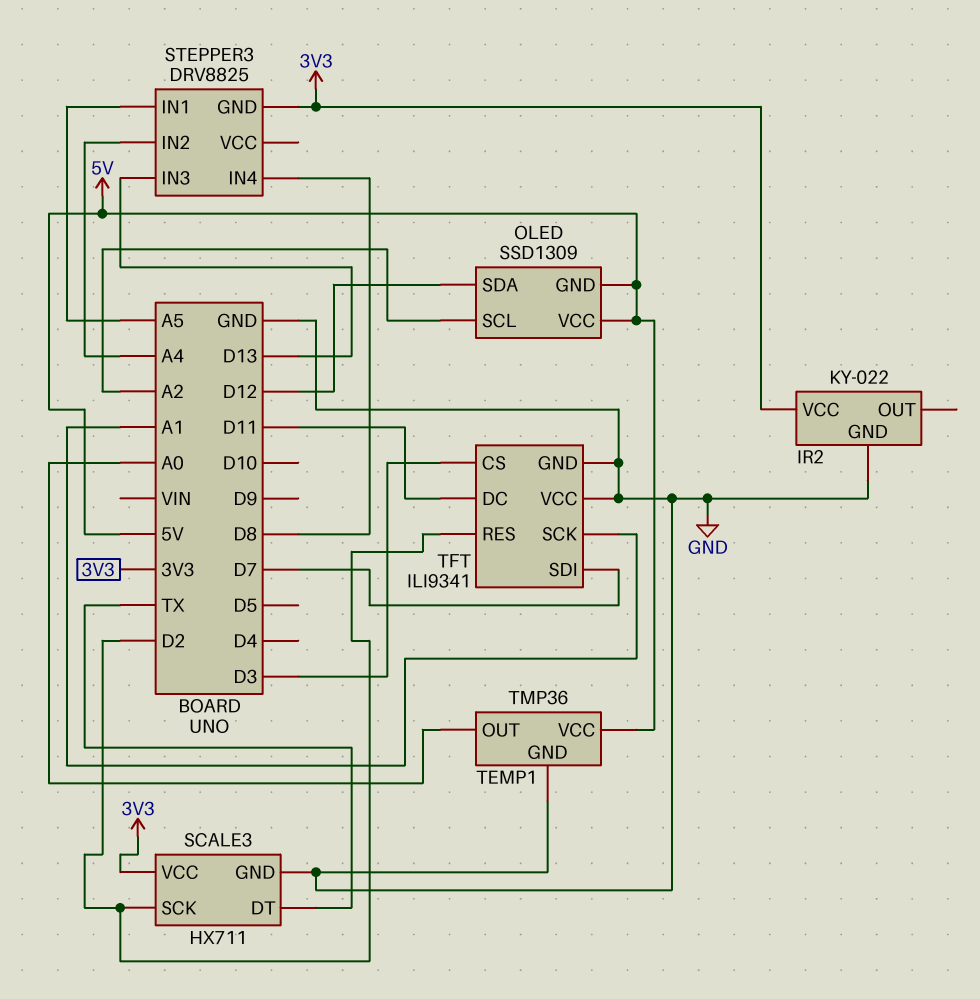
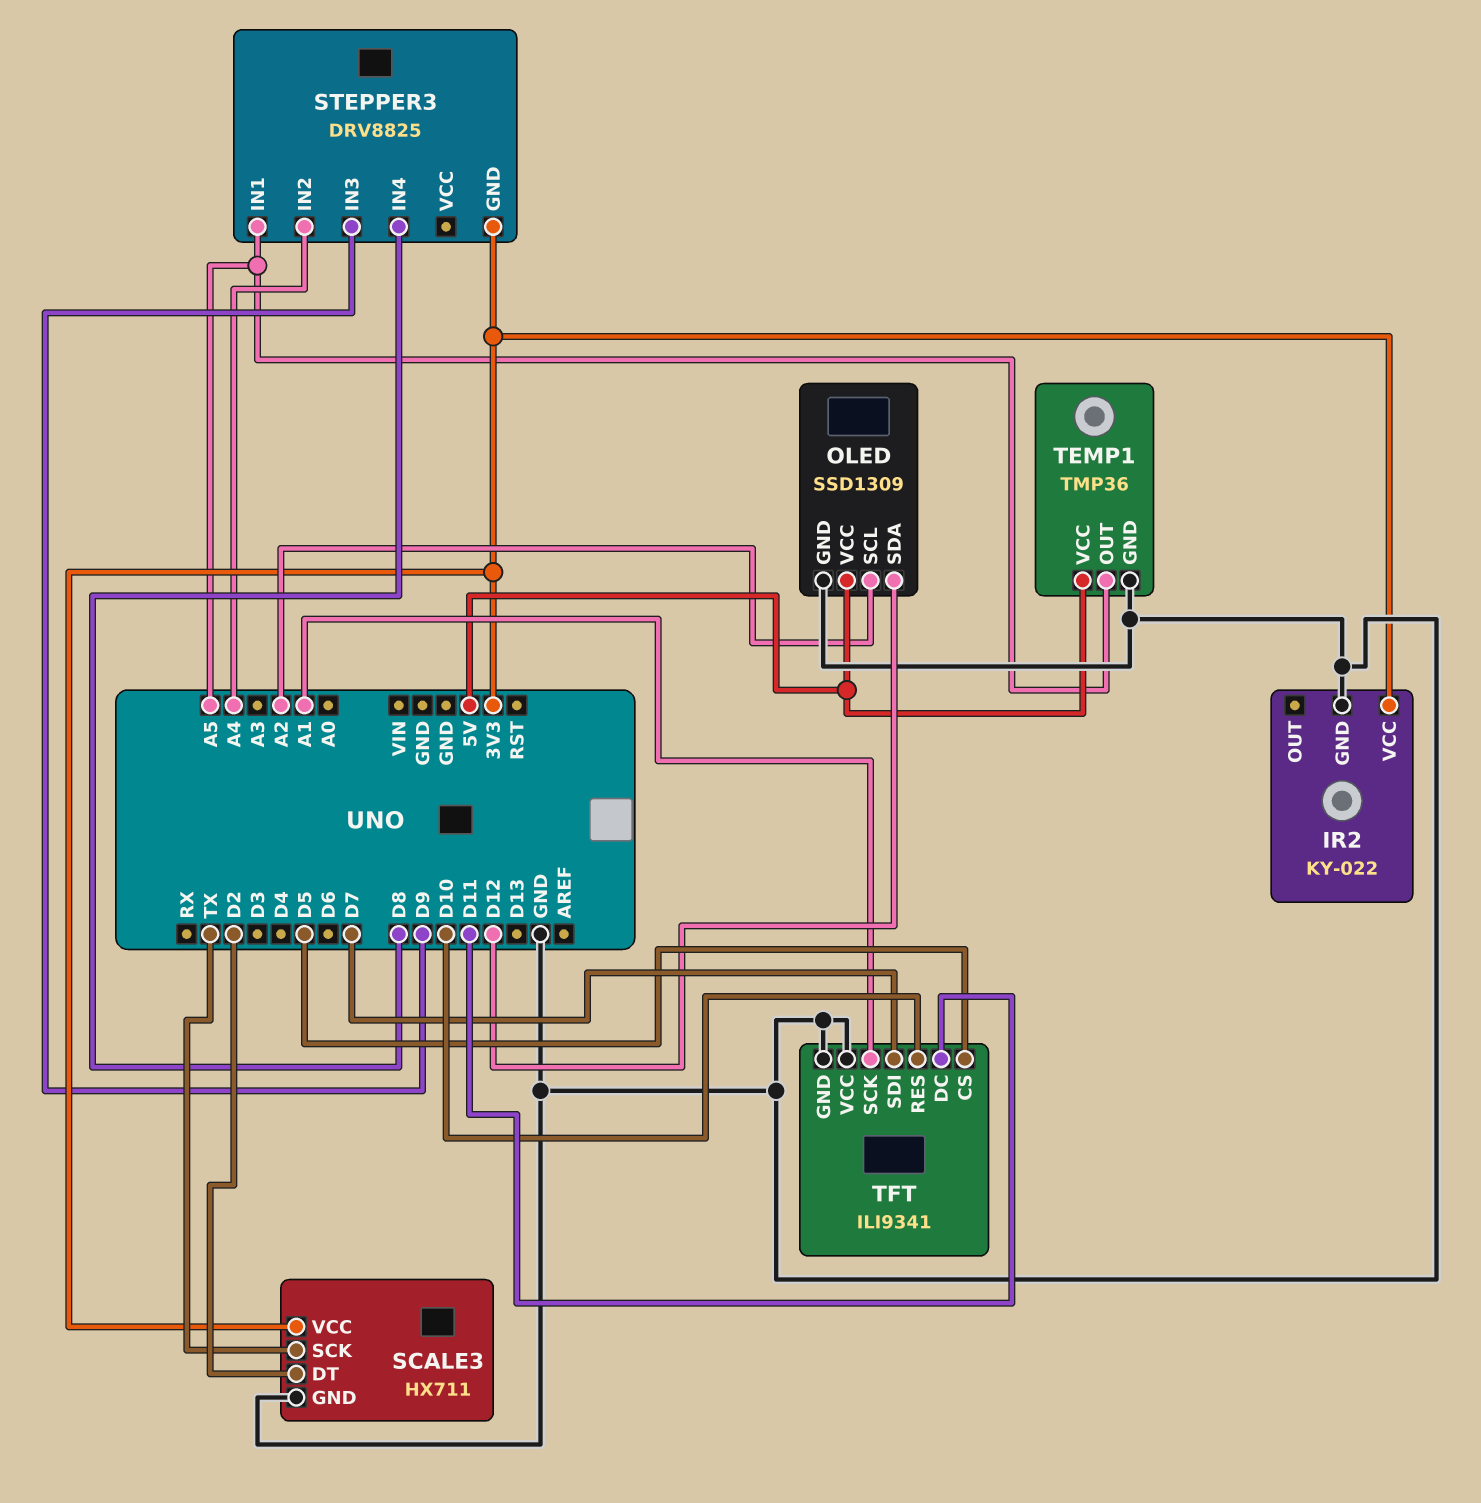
OLED pin GND: 5V -> GND
SCALE3 pin DT: TX -> D2
SCALE3 pin SCK: D2 -> TX
STEPPER3 pin IN3: D13 -> D9
TEMP1 pin OUT: A0 -> A5
TFT pin CS: D3 -> D5
TFT pin RES: D2 -> D10

